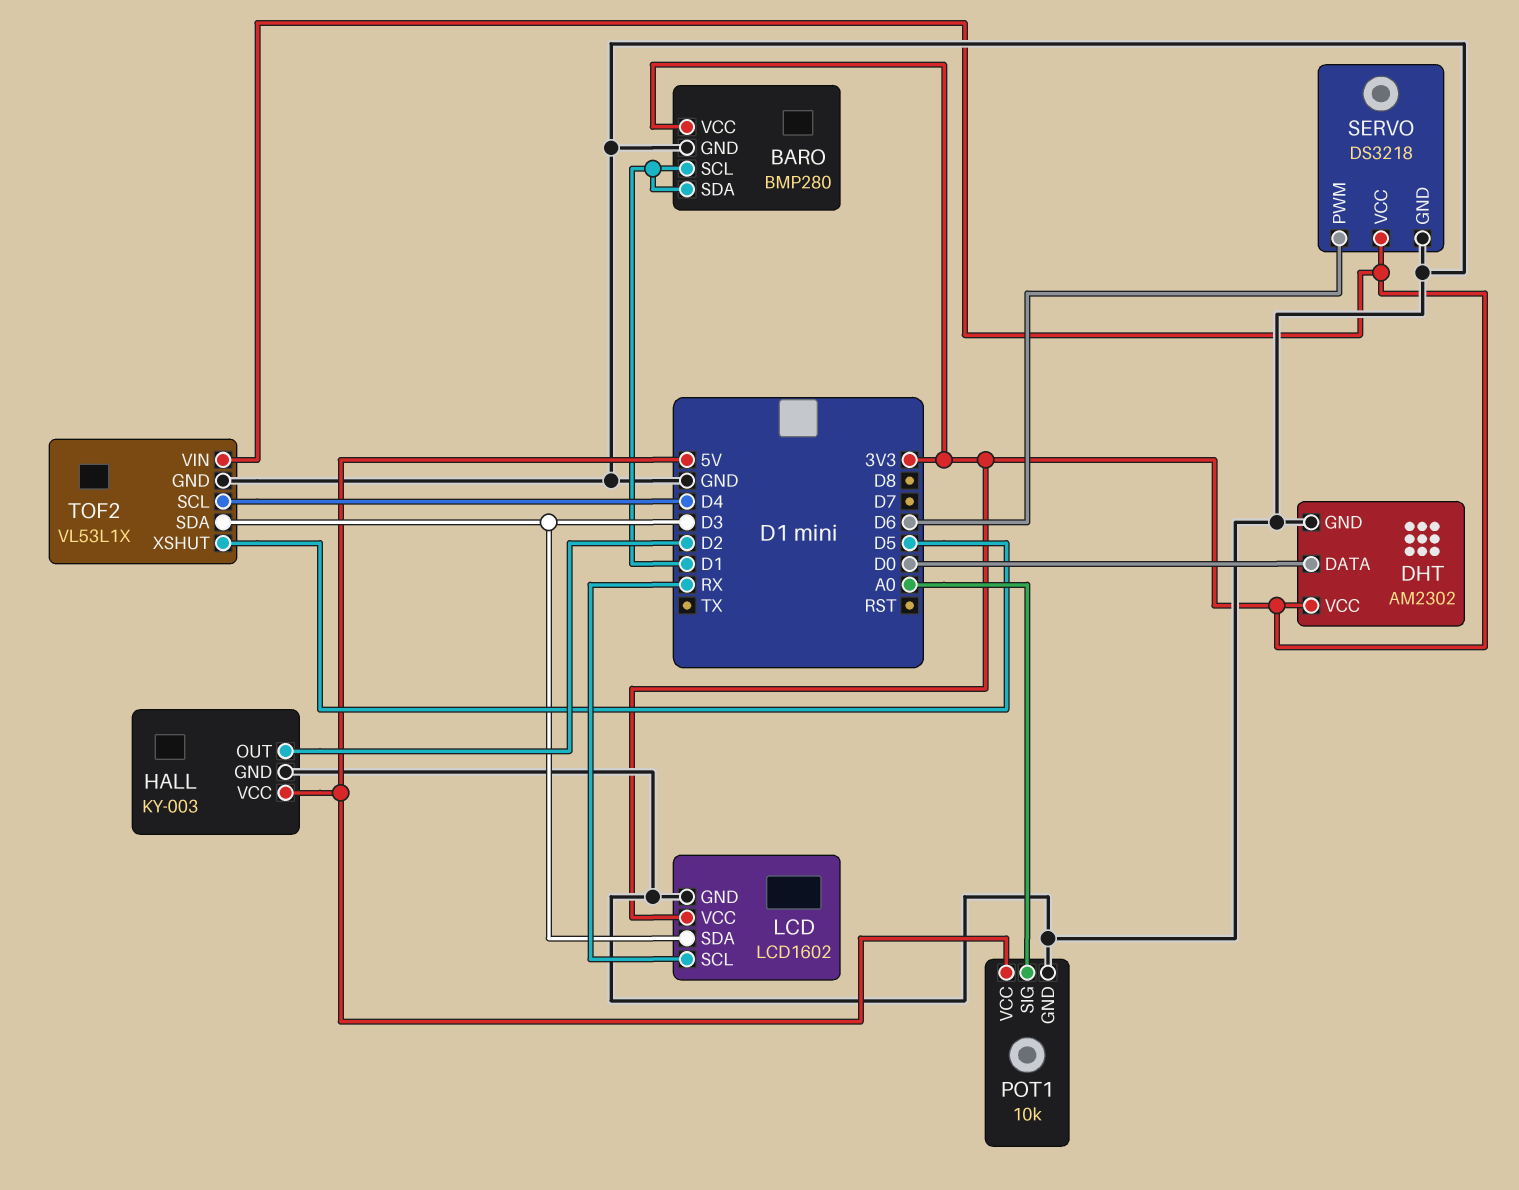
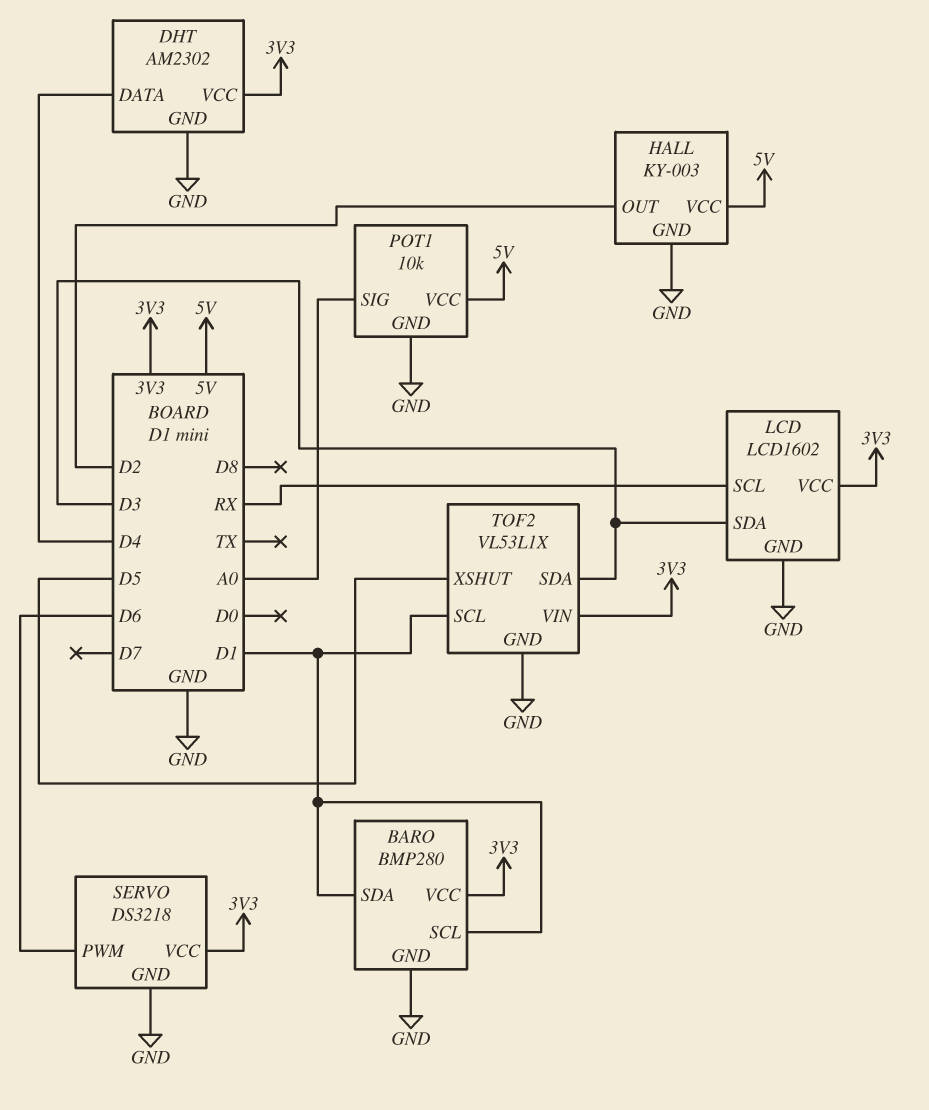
DHT pin DATA: D0 -> D4
TOF2 pin SCL: D4 -> D1

